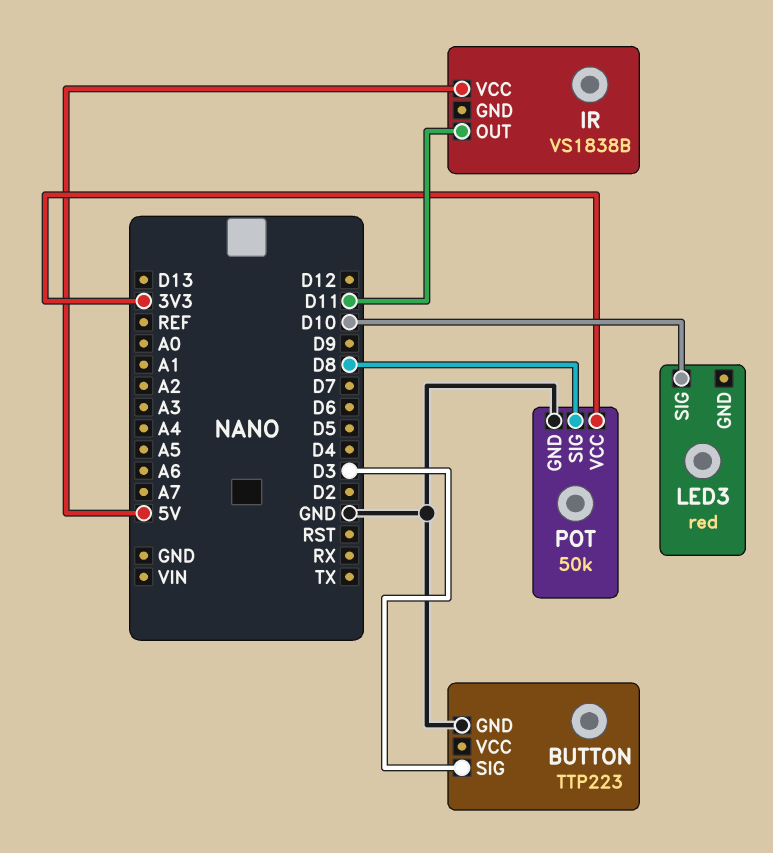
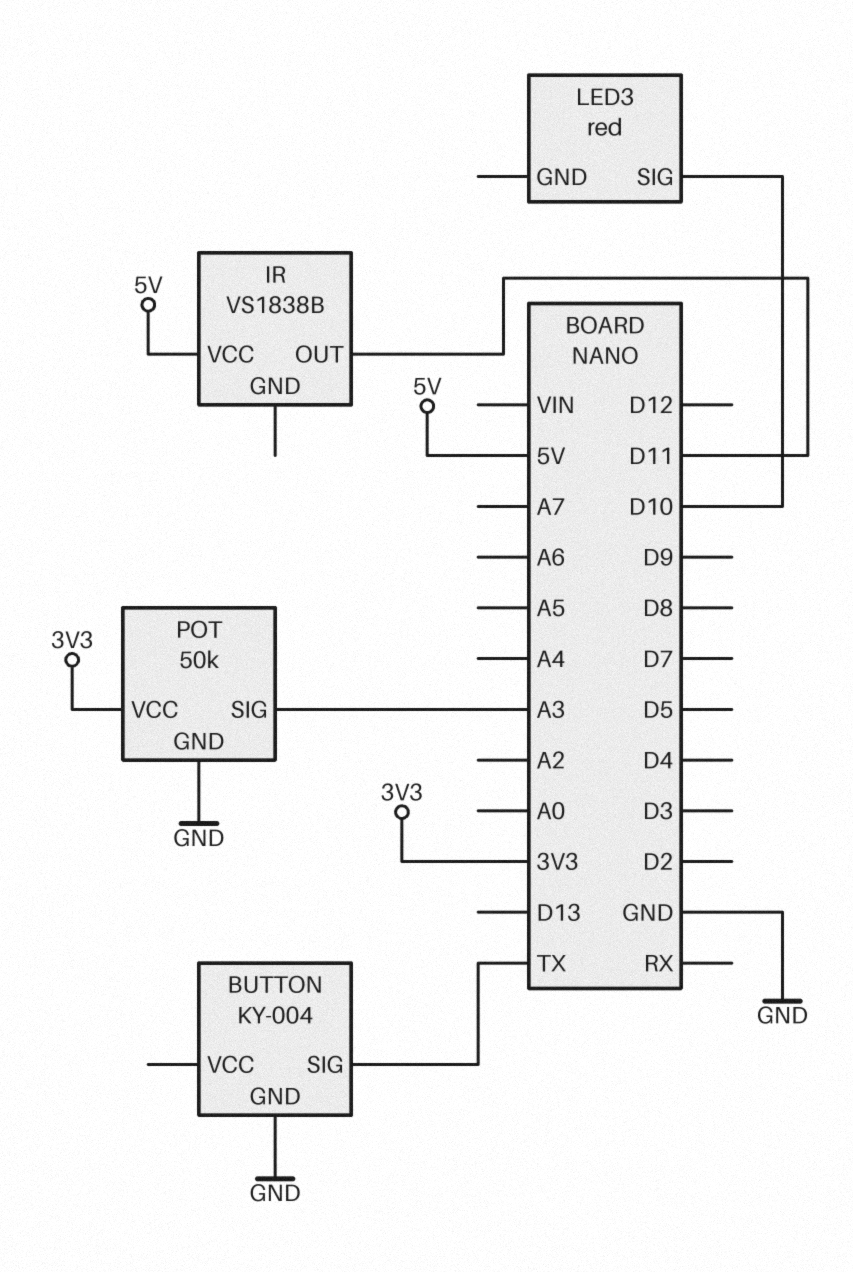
BUTTON: TTP223 -> KY-004
BUTTON pin SIG: D3 -> TX
POT pin SIG: D8 -> A3

